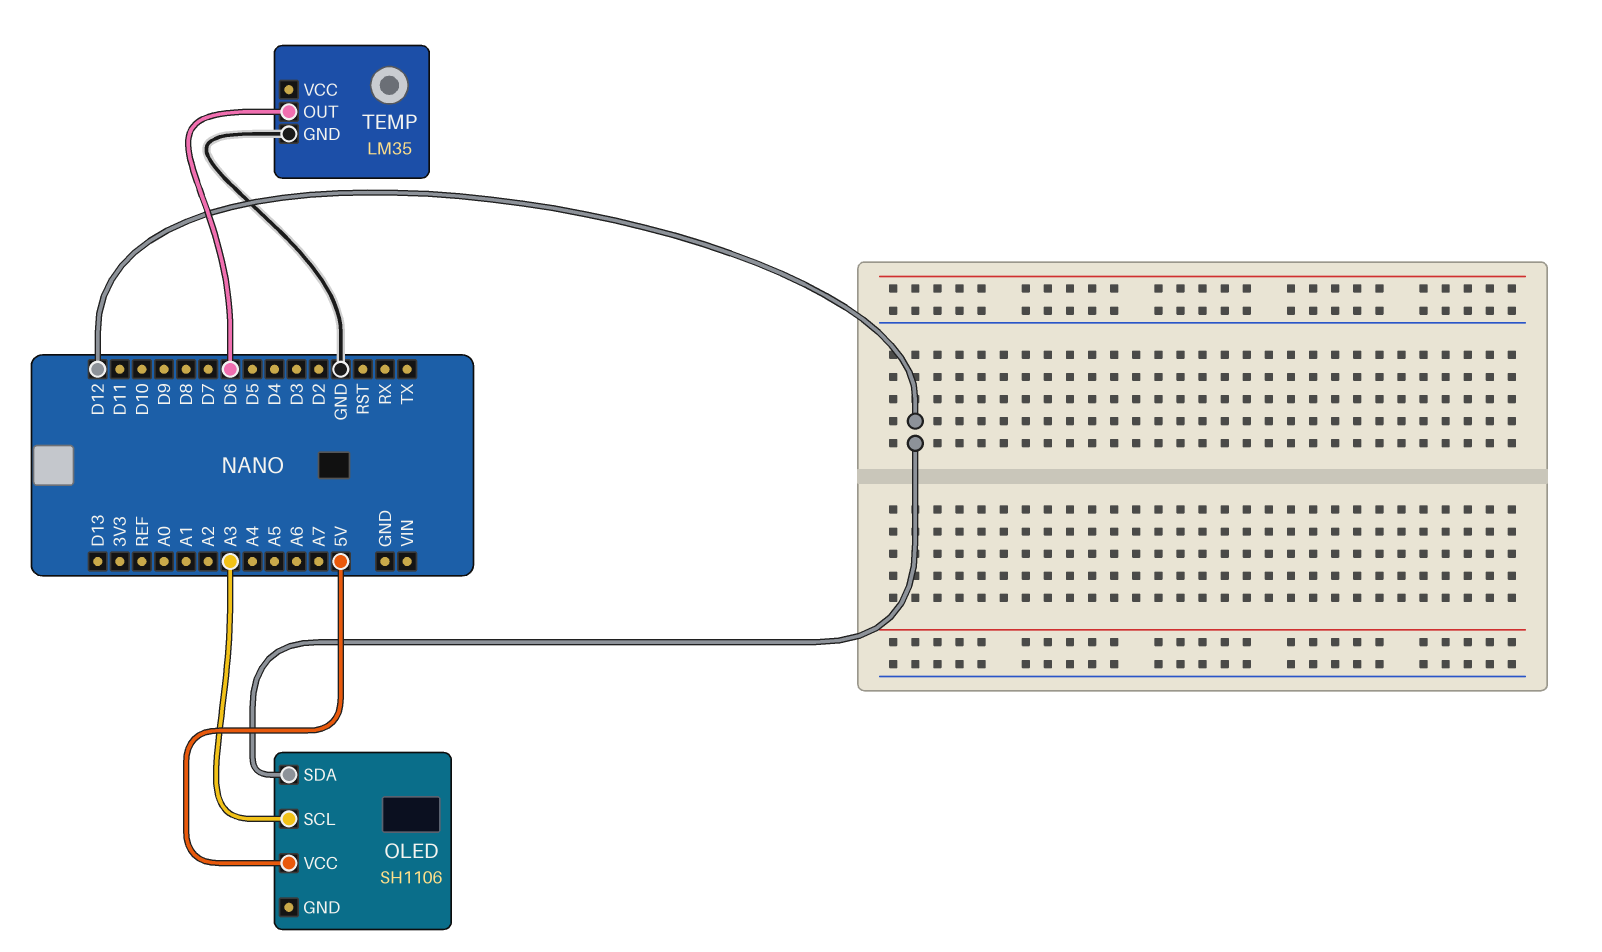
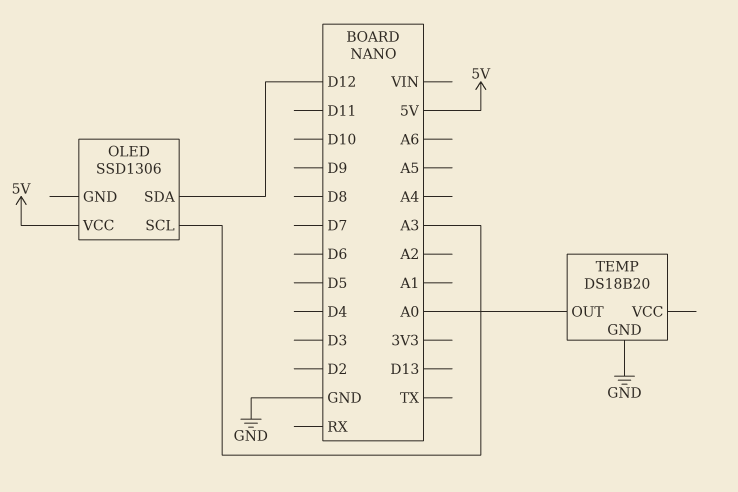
OLED: SH1106 -> SSD1306
TEMP: LM35 -> DS18B20
TEMP pin OUT: D6 -> A0

